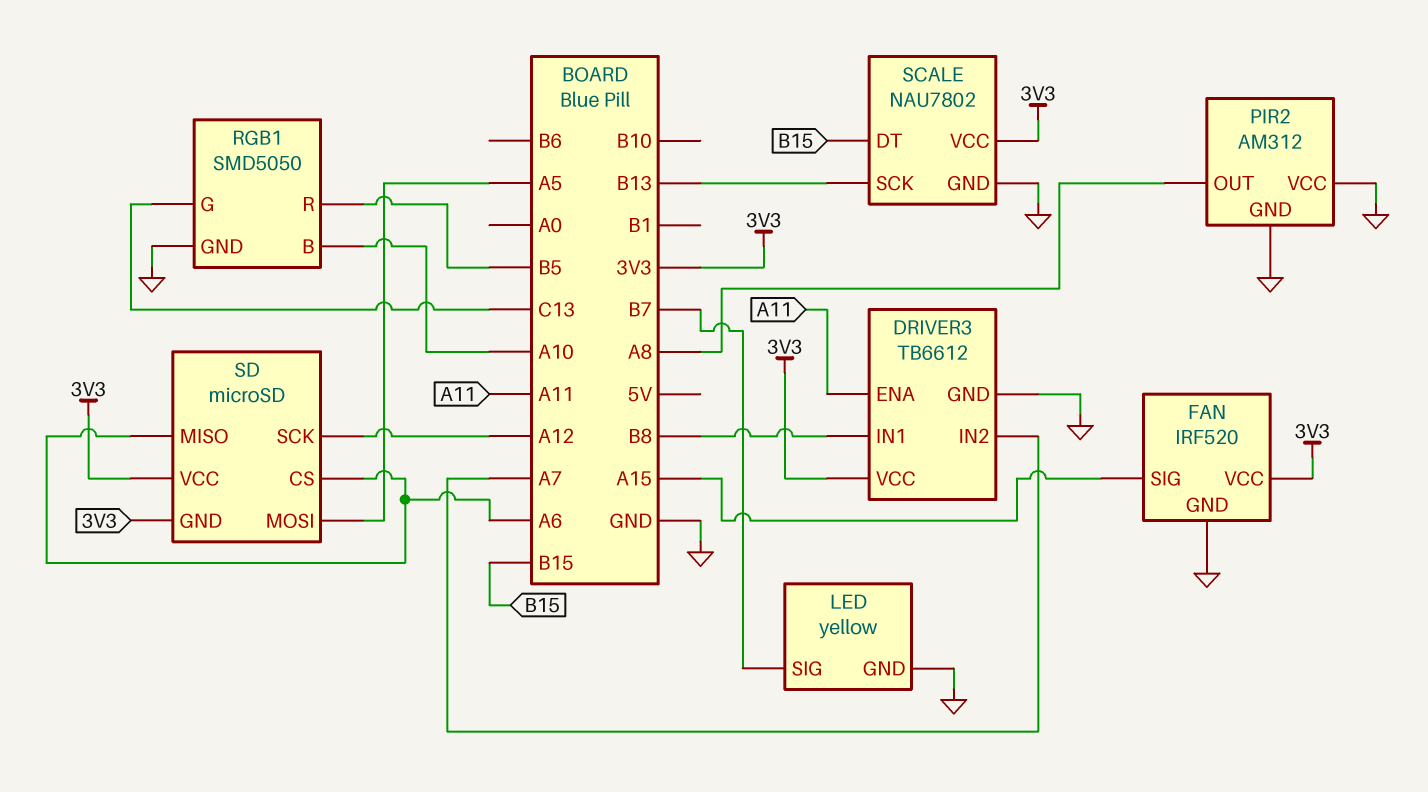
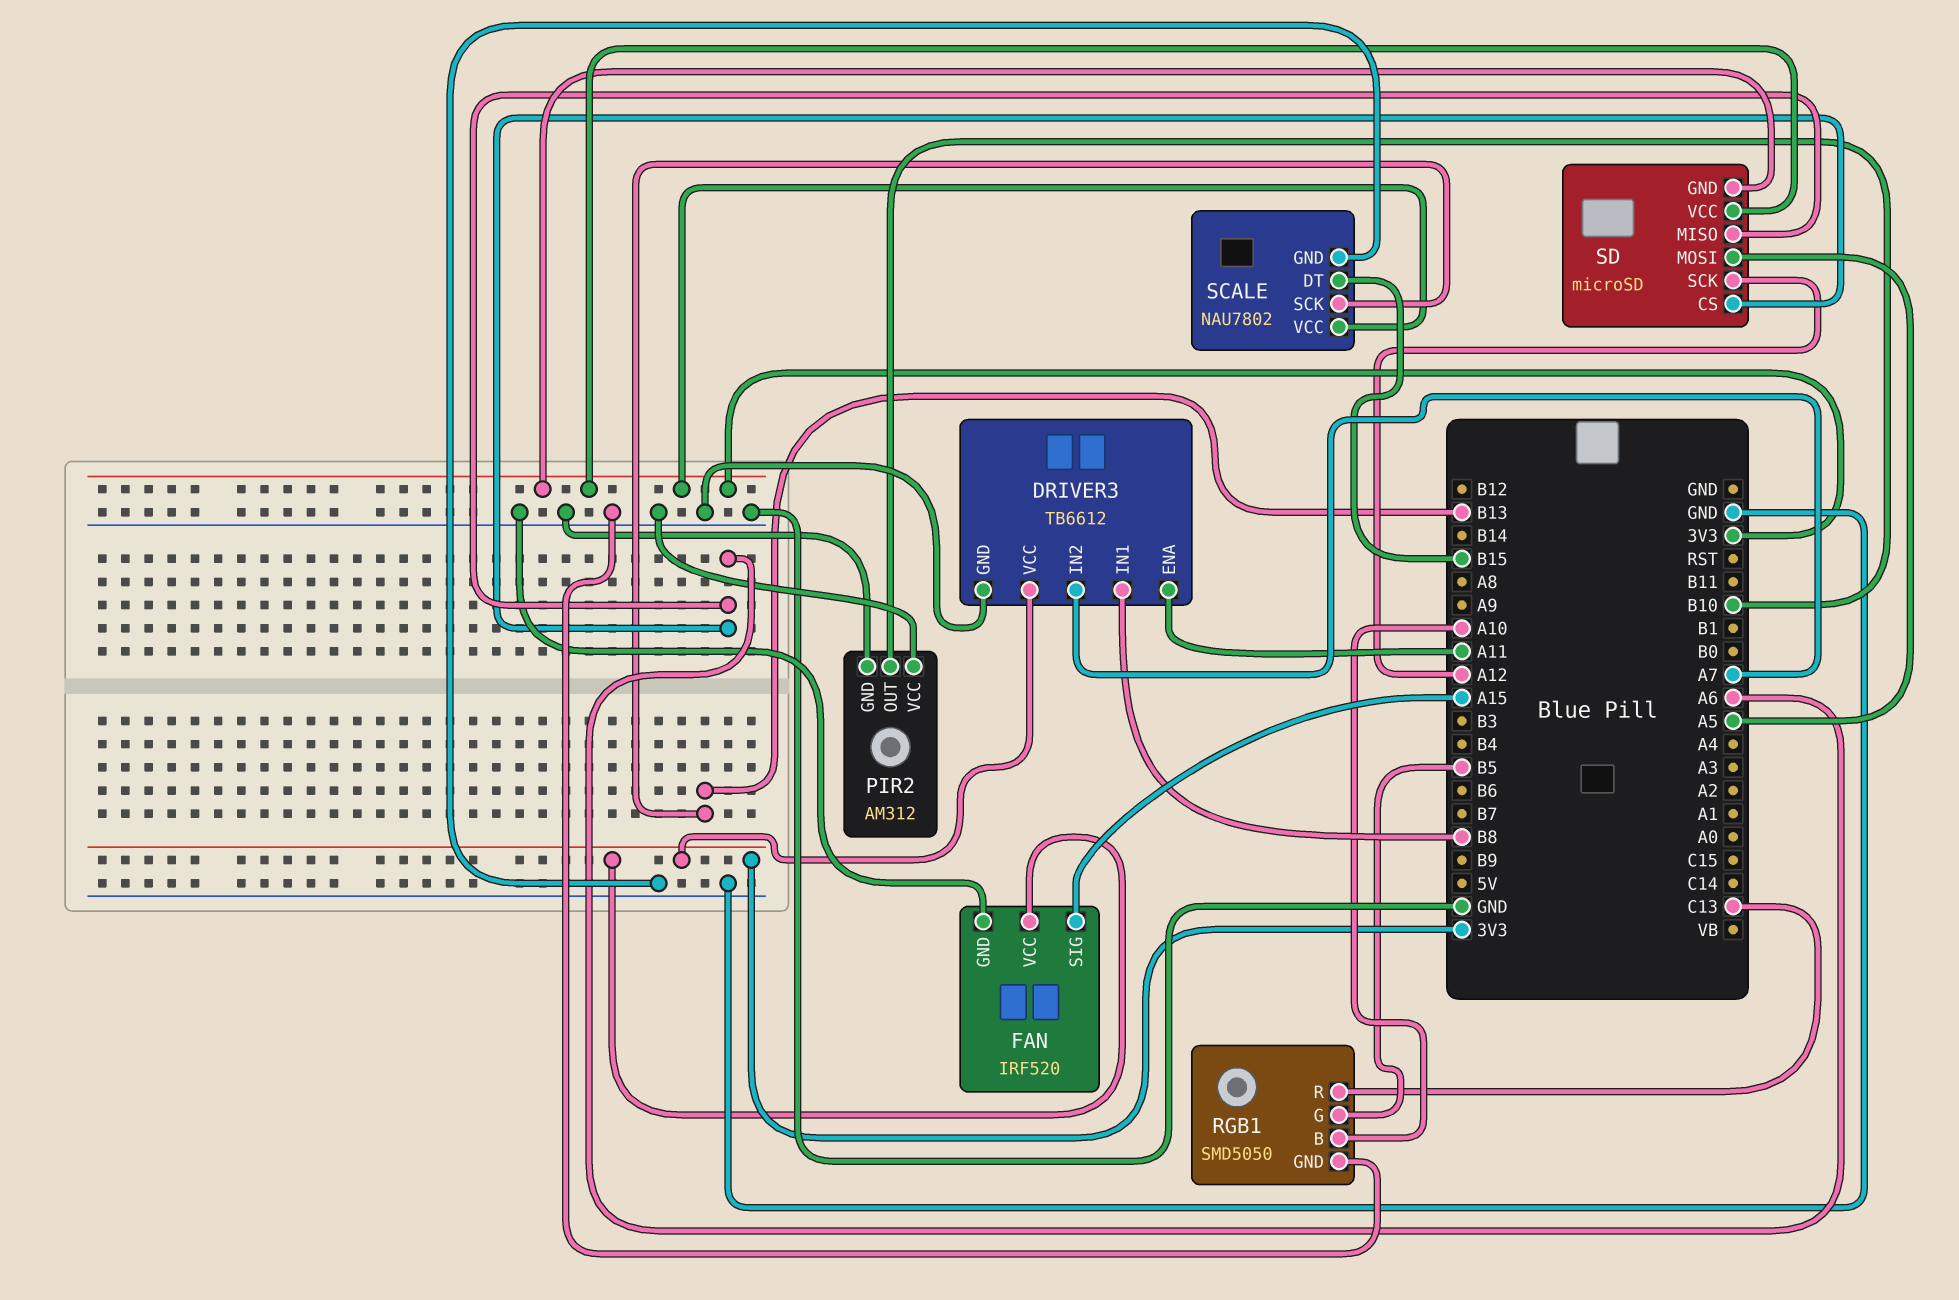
LED: yellow -> none
LED pin GND: GND -> none
LED pin SIG: B7 -> none
PIR2 pin OUT: A8 -> B10
RGB1 pin G: C13 -> B5
RGB1 pin R: B5 -> C13

